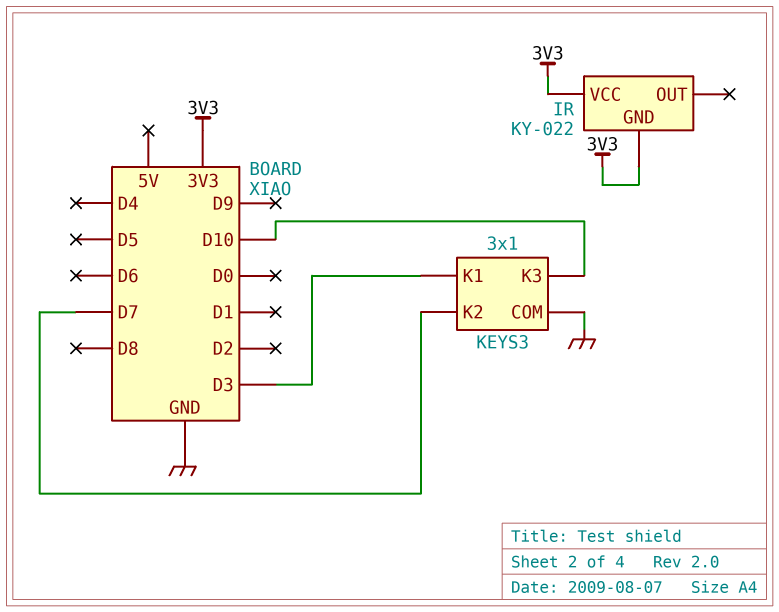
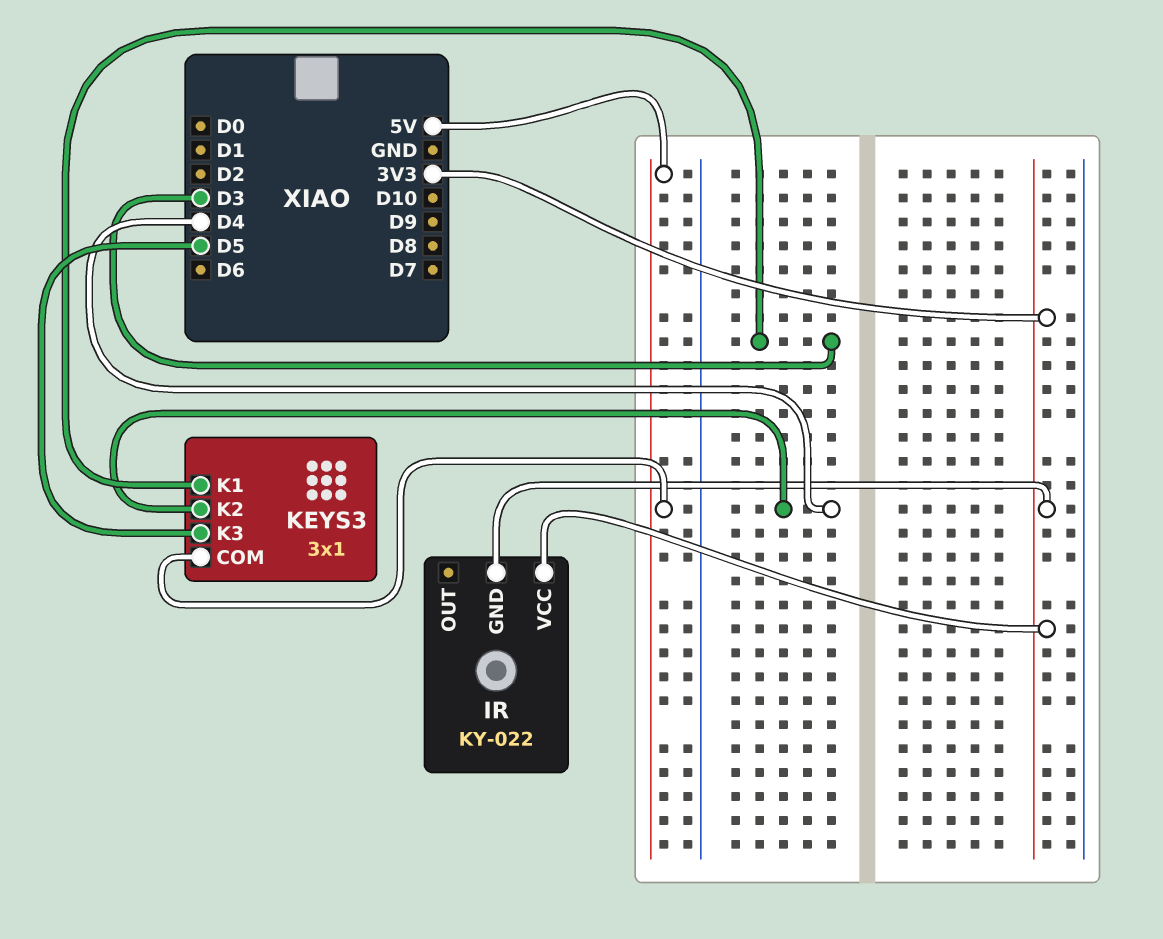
KEYS3 pin COM: GND -> 5V
KEYS3 pin K2: D7 -> D4
KEYS3 pin K3: D10 -> D5

